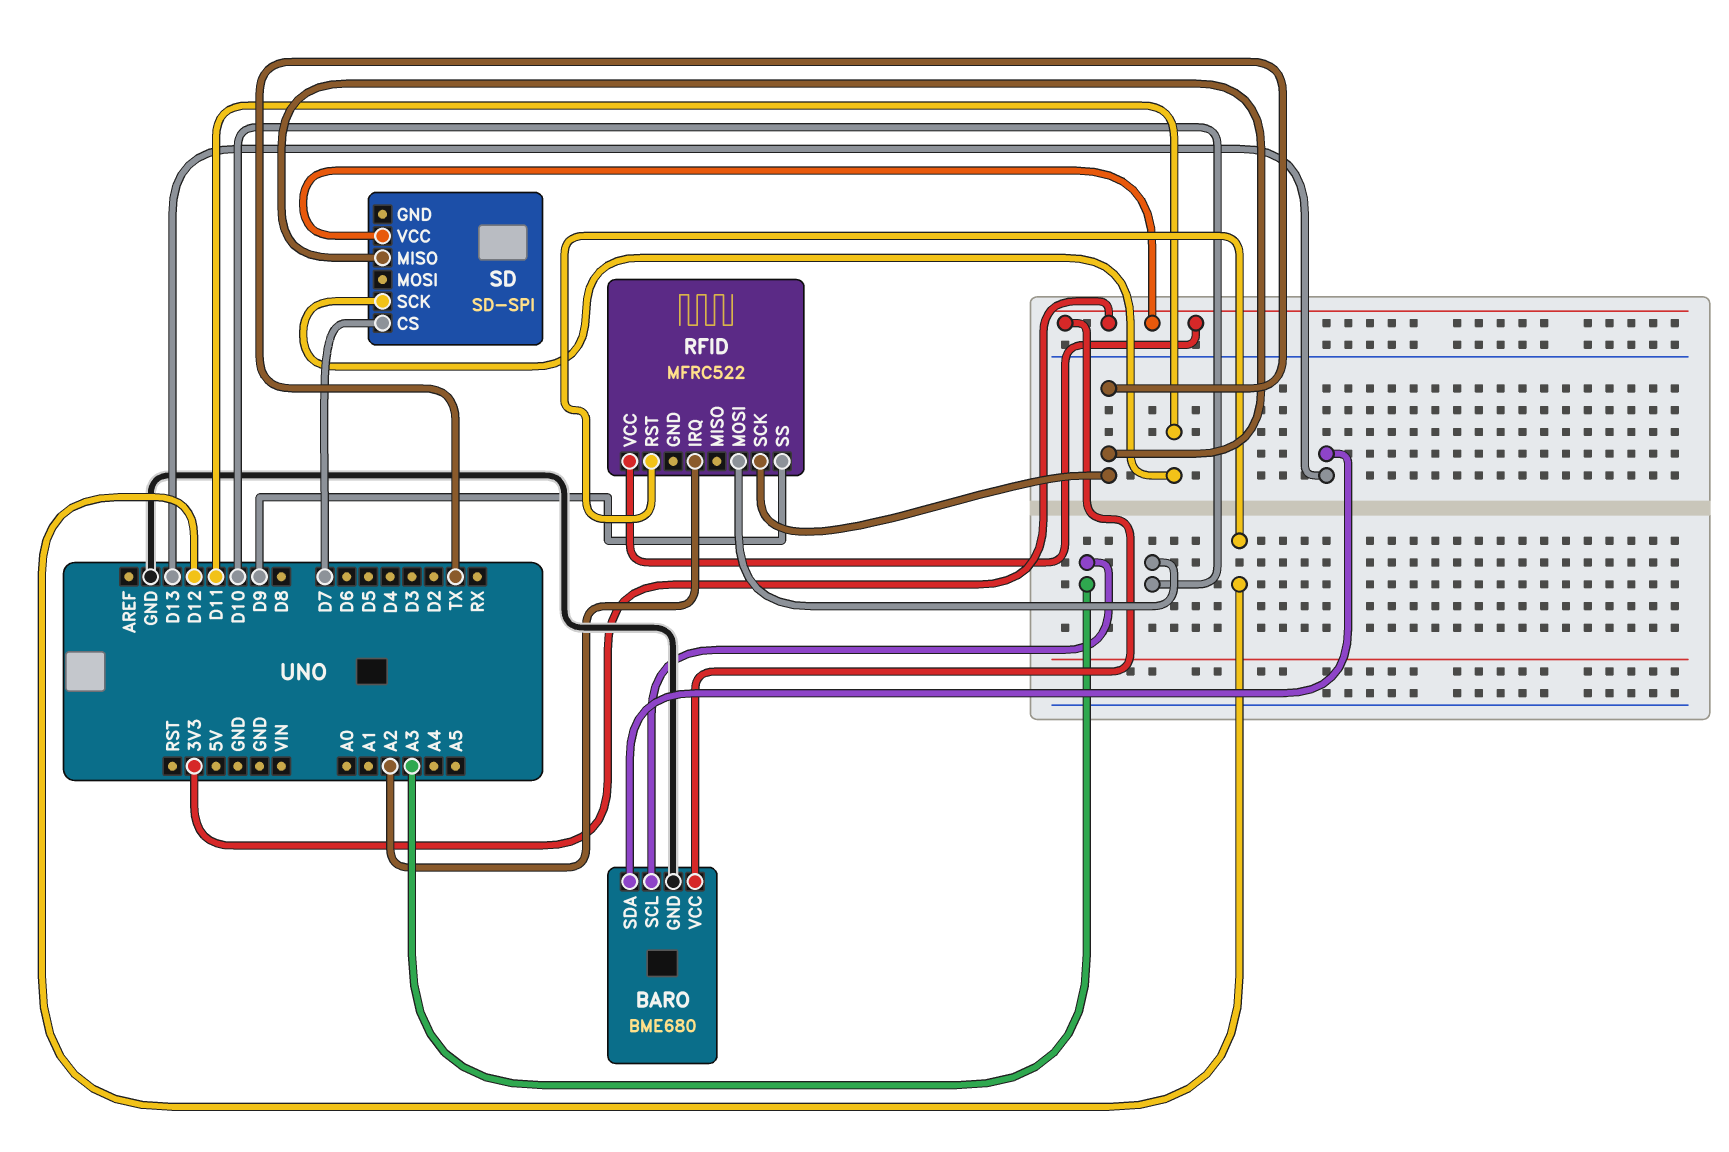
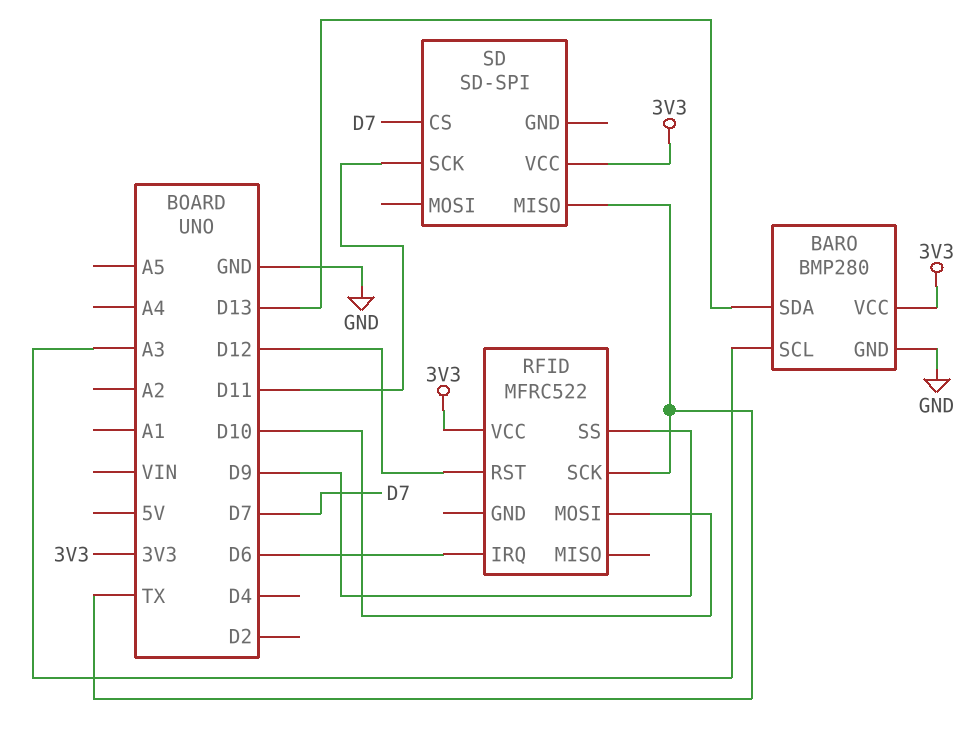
BARO: BME680 -> BMP280
RFID pin IRQ: A2 -> D6

